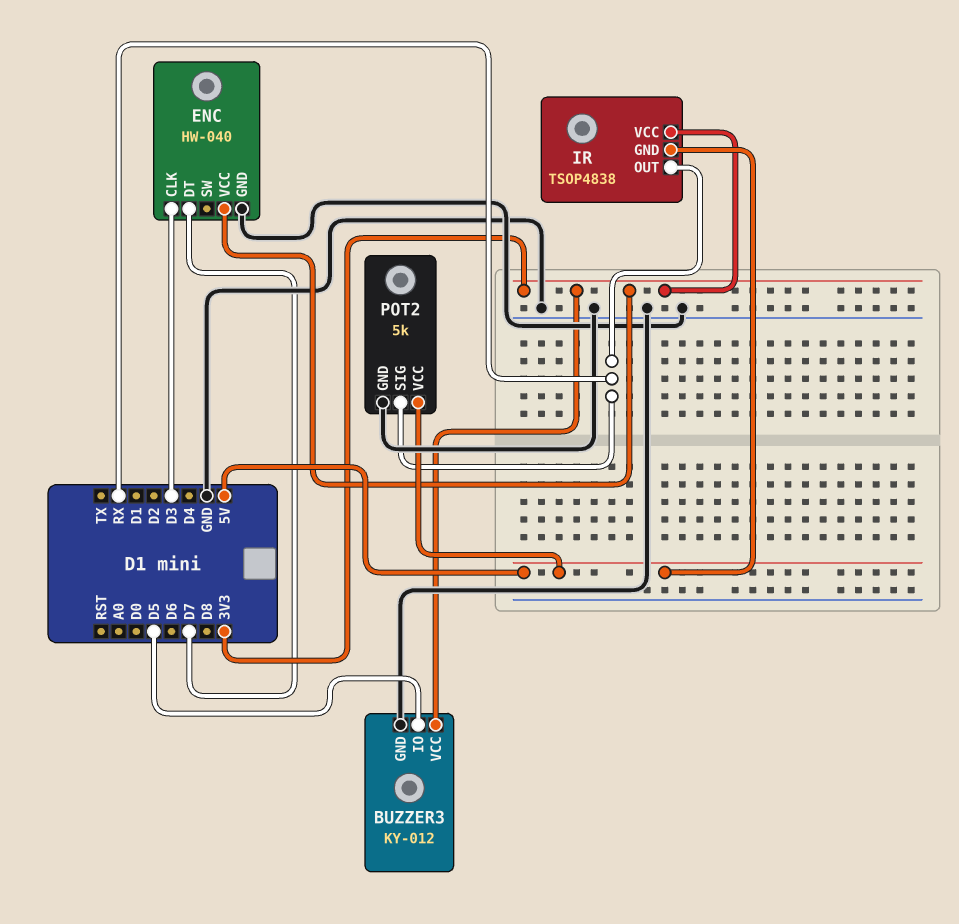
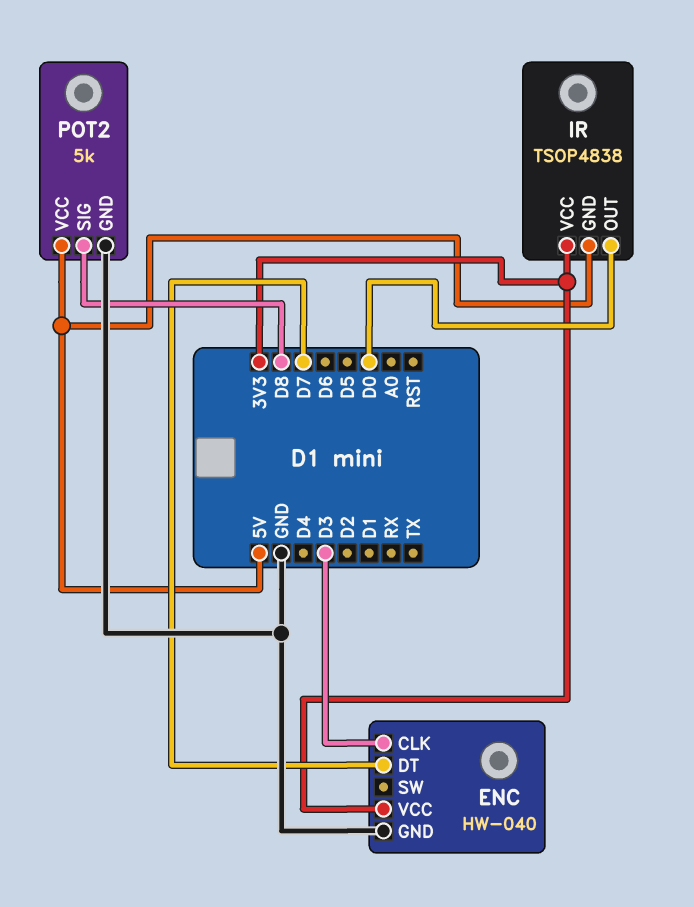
BUZZER3: KY-012 -> none
BUZZER3 pin GND: GND -> none
BUZZER3 pin IO: D5 -> none
BUZZER3 pin VCC: 3V3 -> none
IR pin OUT: RX -> D0
POT2 pin SIG: RX -> D8

